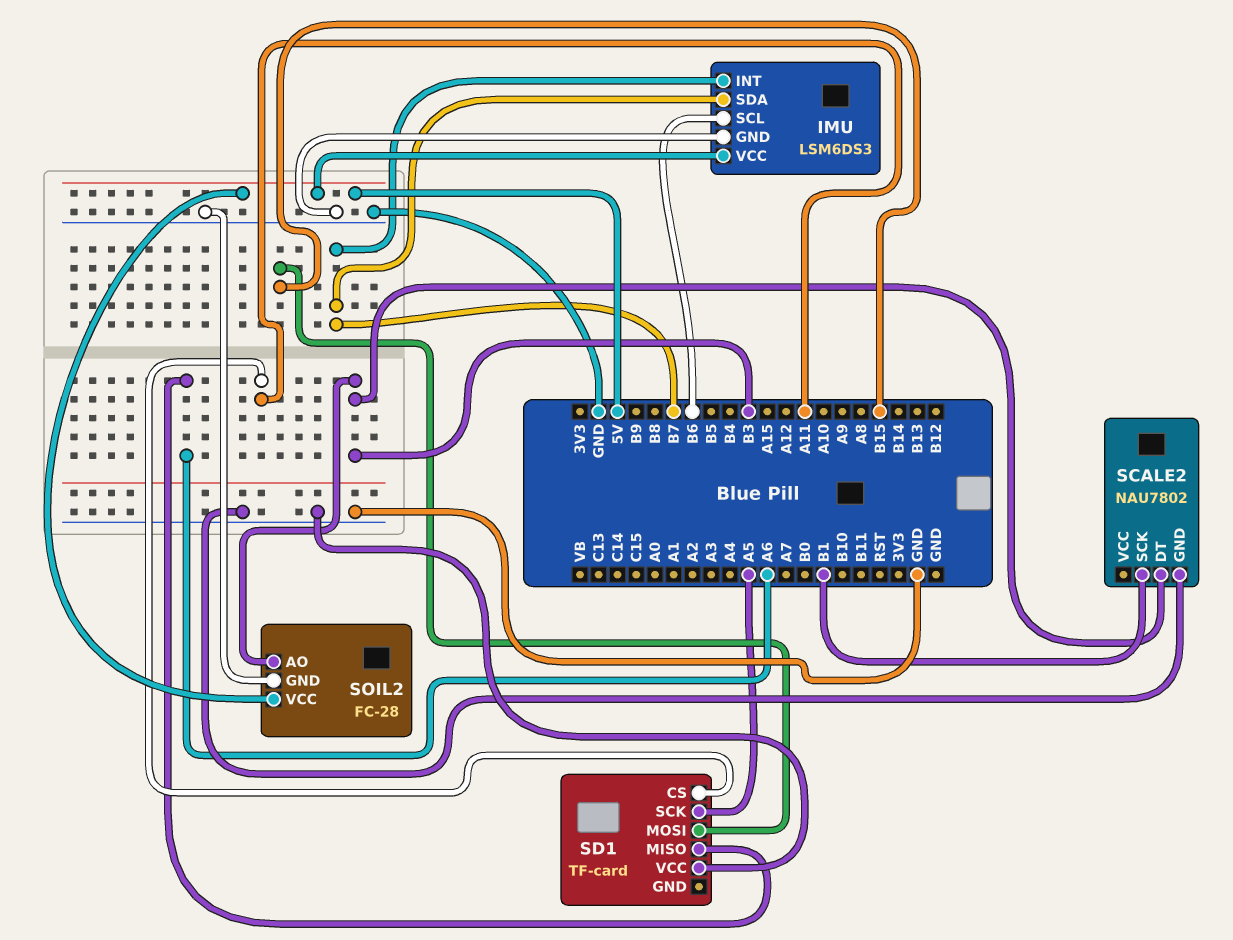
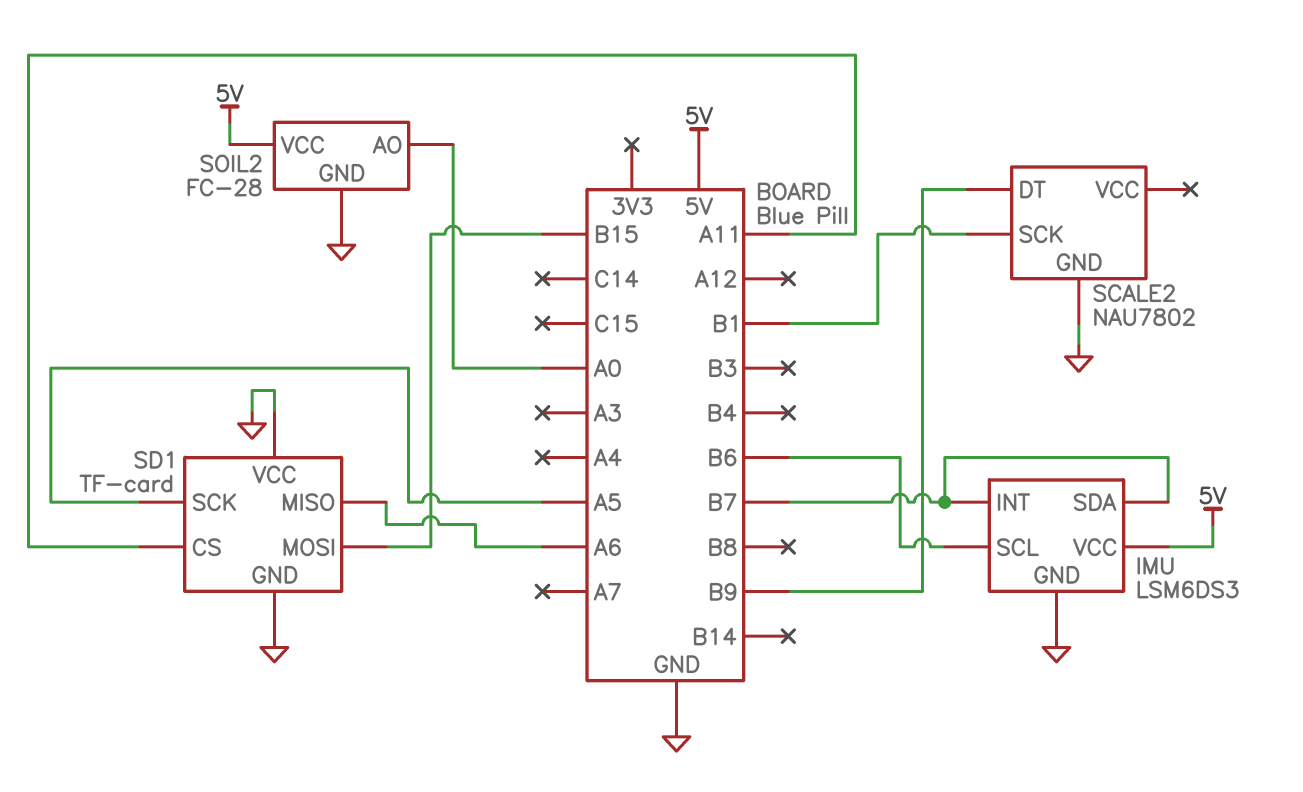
SCALE2 pin DT: B3 -> B9
SD1 pin GND: none -> GND
SOIL2 pin AO: B3 -> A0

